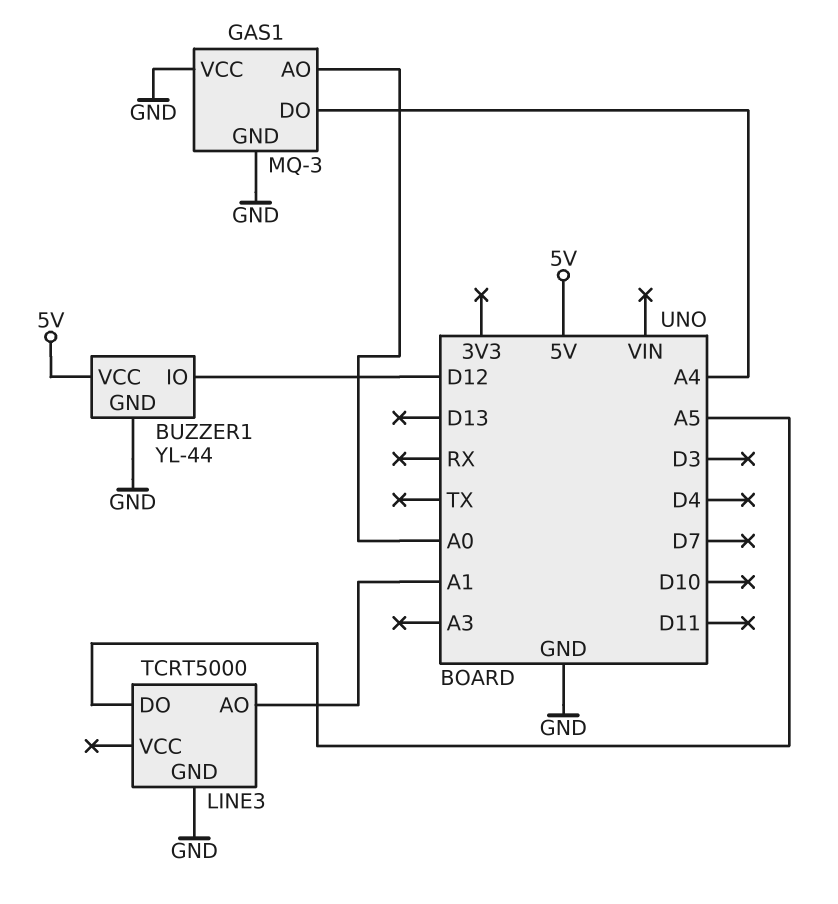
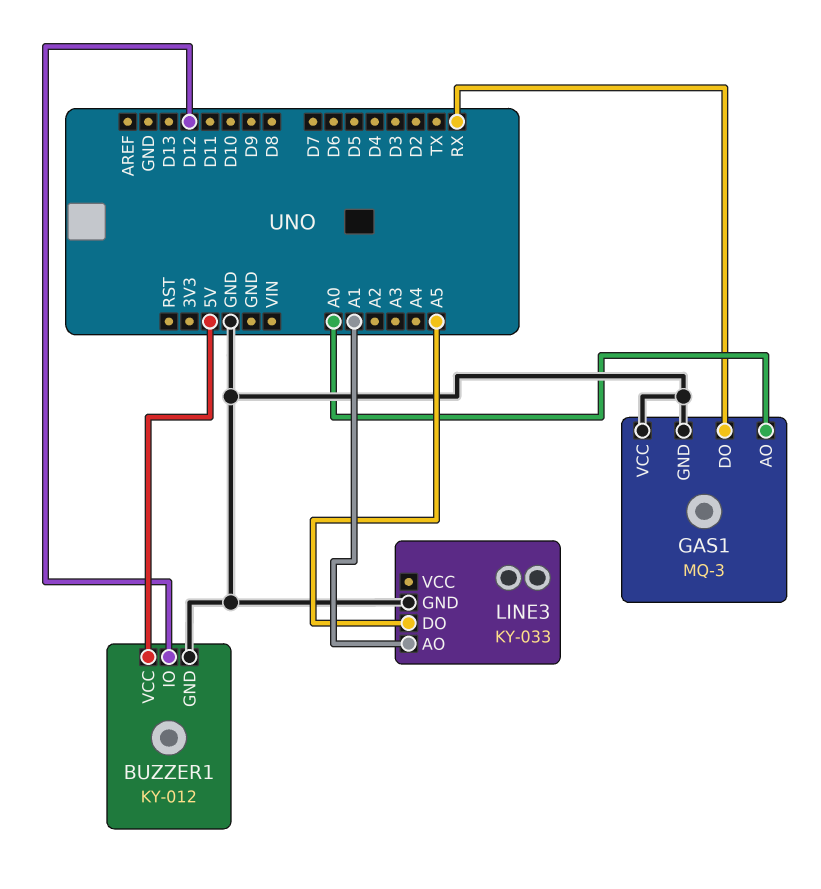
BUZZER1: YL-44 -> KY-012
GAS1 pin DO: A4 -> RX
LINE3: TCRT5000 -> KY-033

